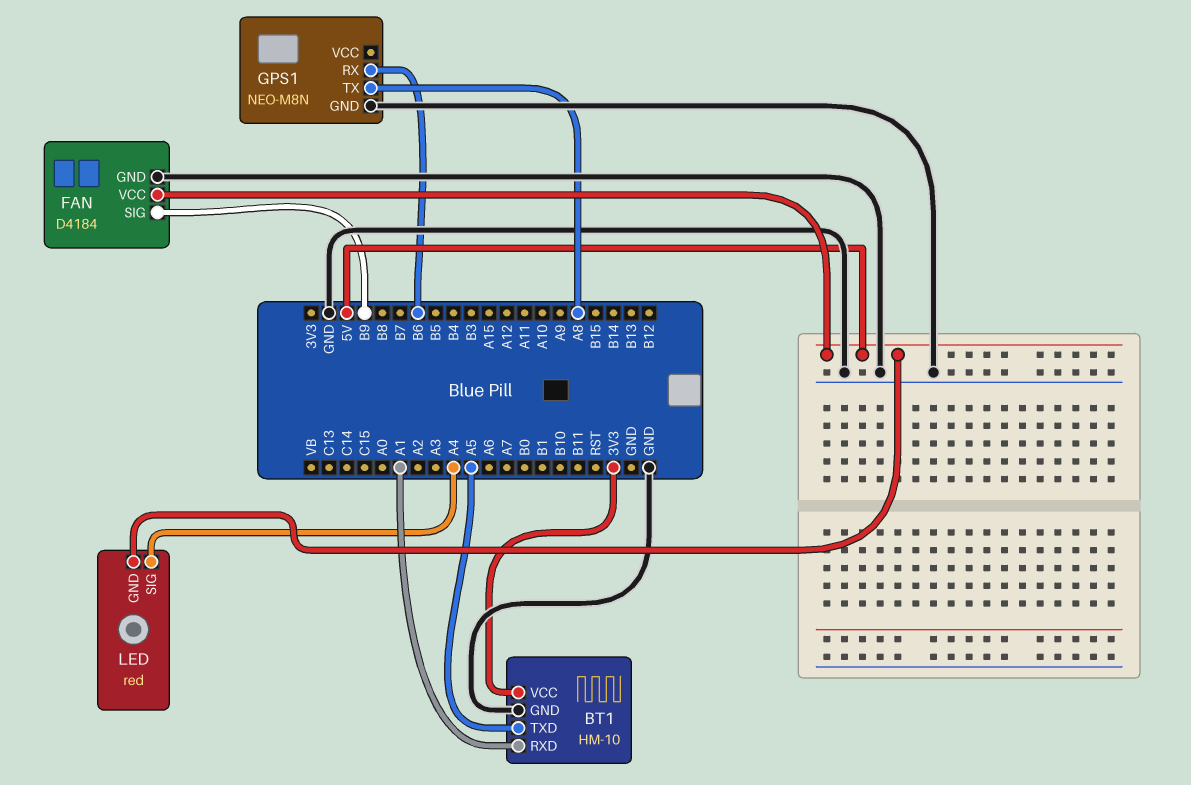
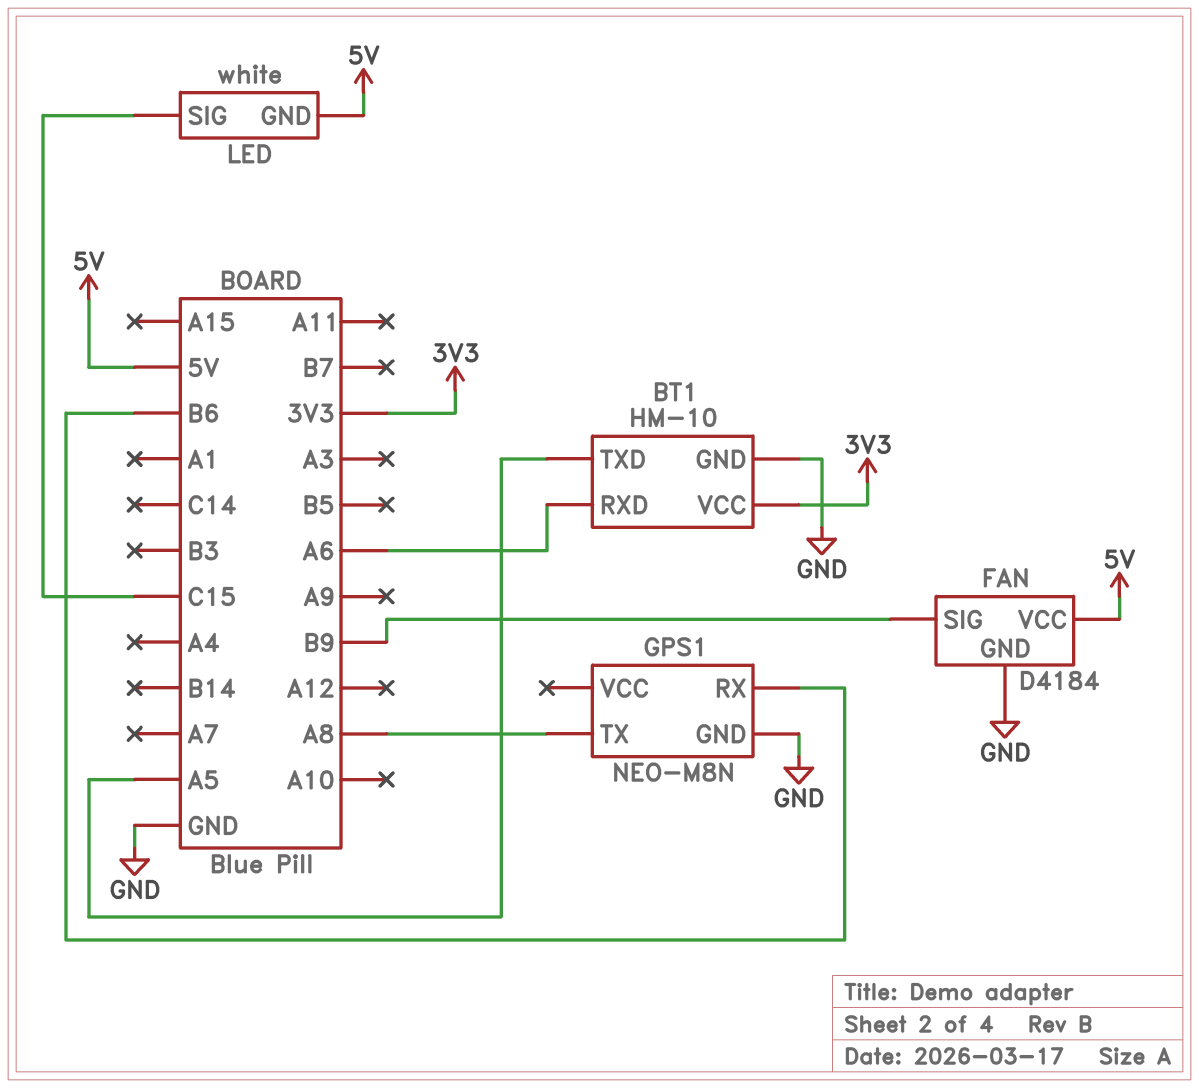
BT1 pin RXD: A1 -> A6
LED: red -> white
LED pin SIG: A4 -> C15

